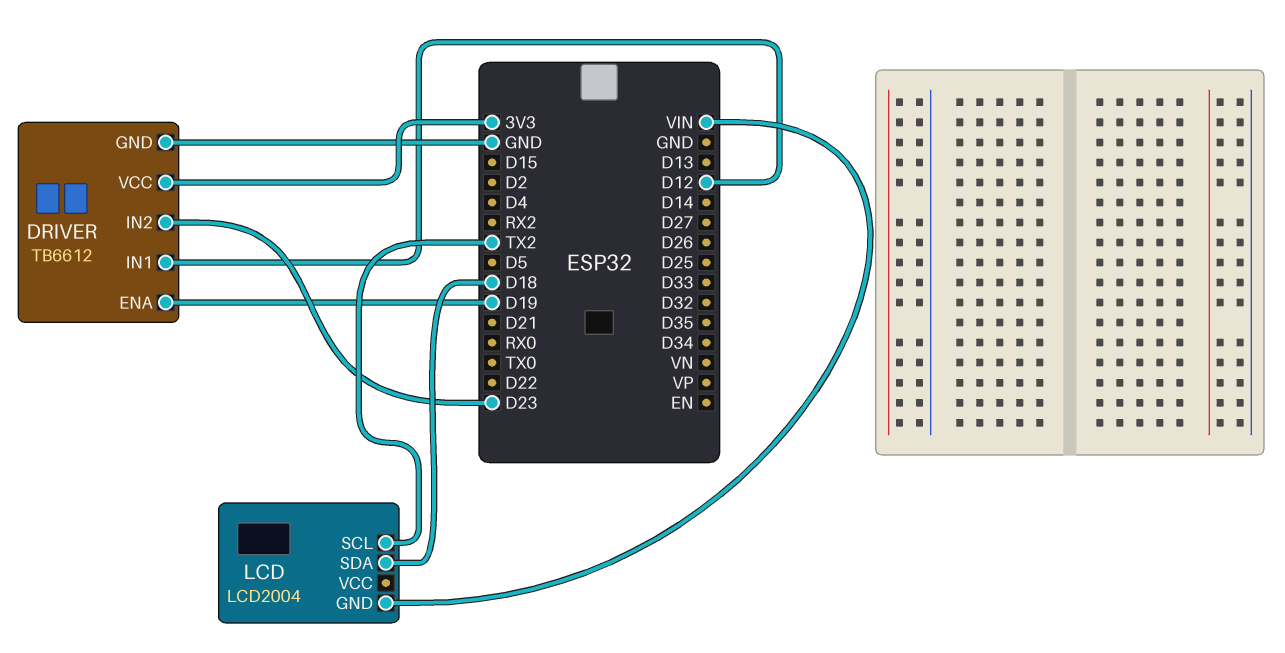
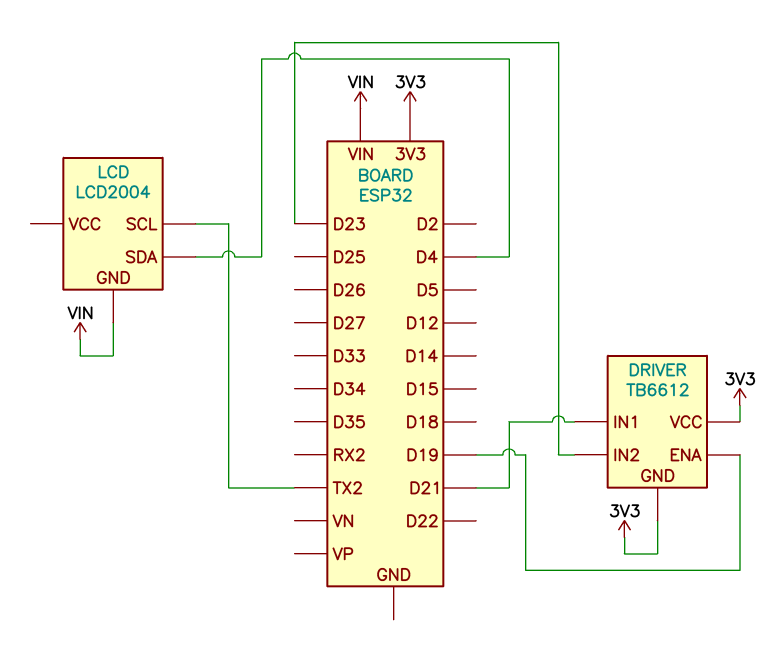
DRIVER pin GND: GND -> 3V3
DRIVER pin IN1: D12 -> D21
LCD pin SDA: D18 -> D4

